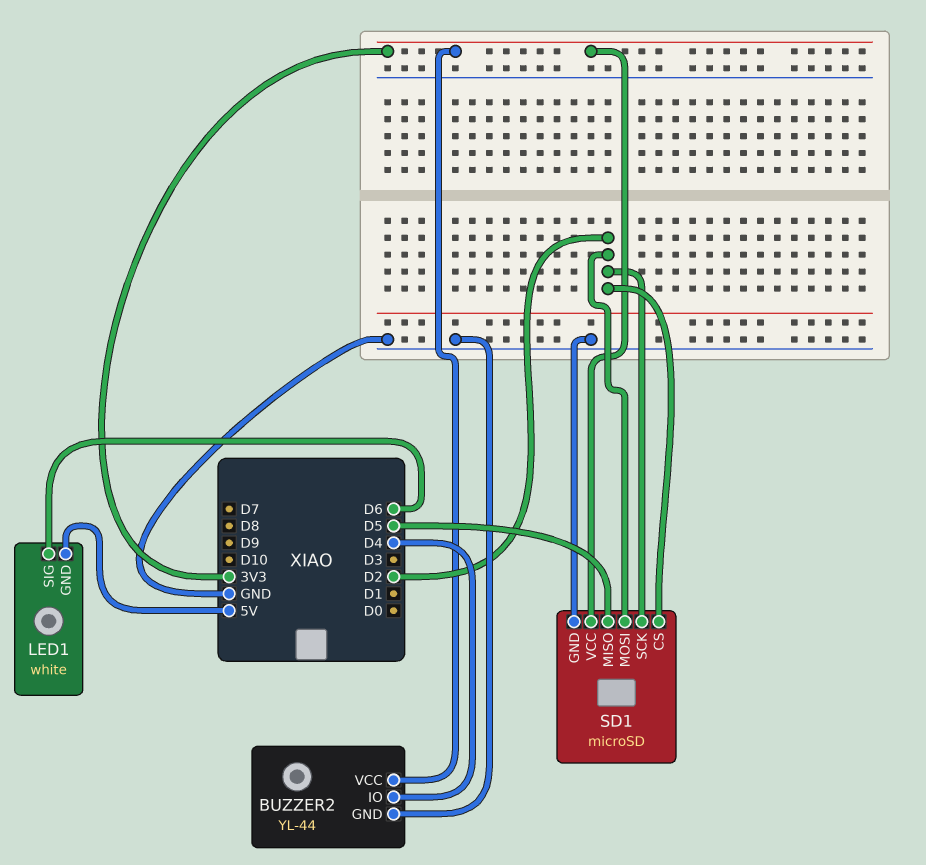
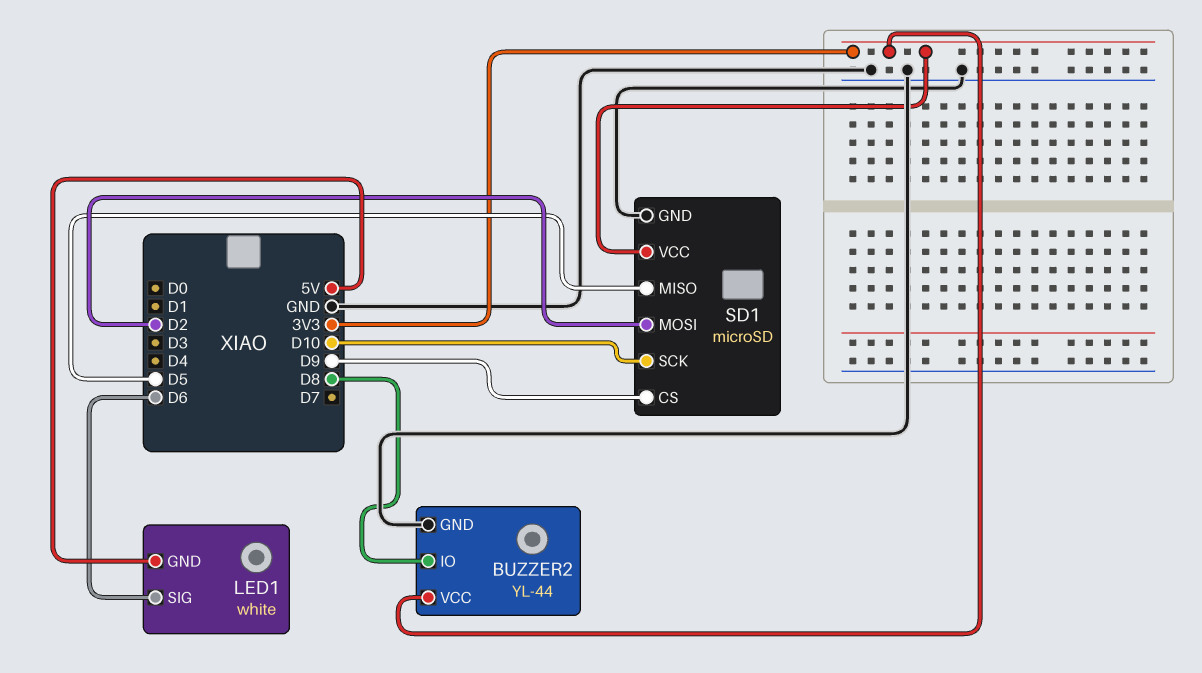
BUZZER2 pin IO: D4 -> D8
SD1 pin CS: D2 -> D9
SD1 pin SCK: D2 -> D10

